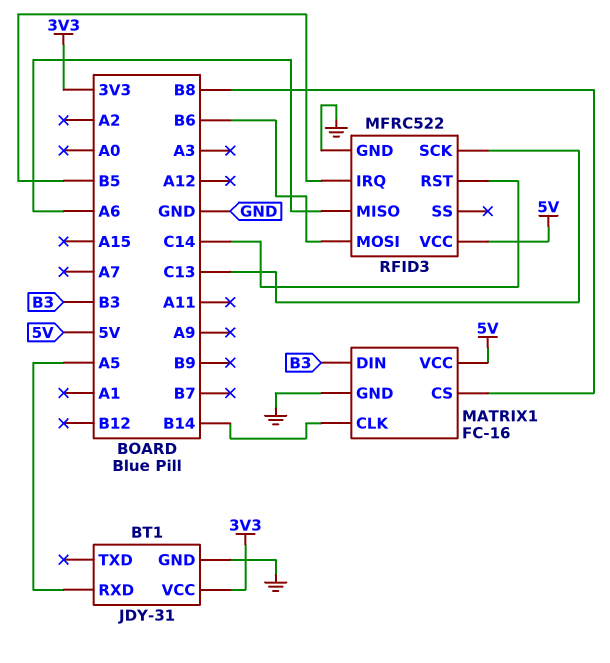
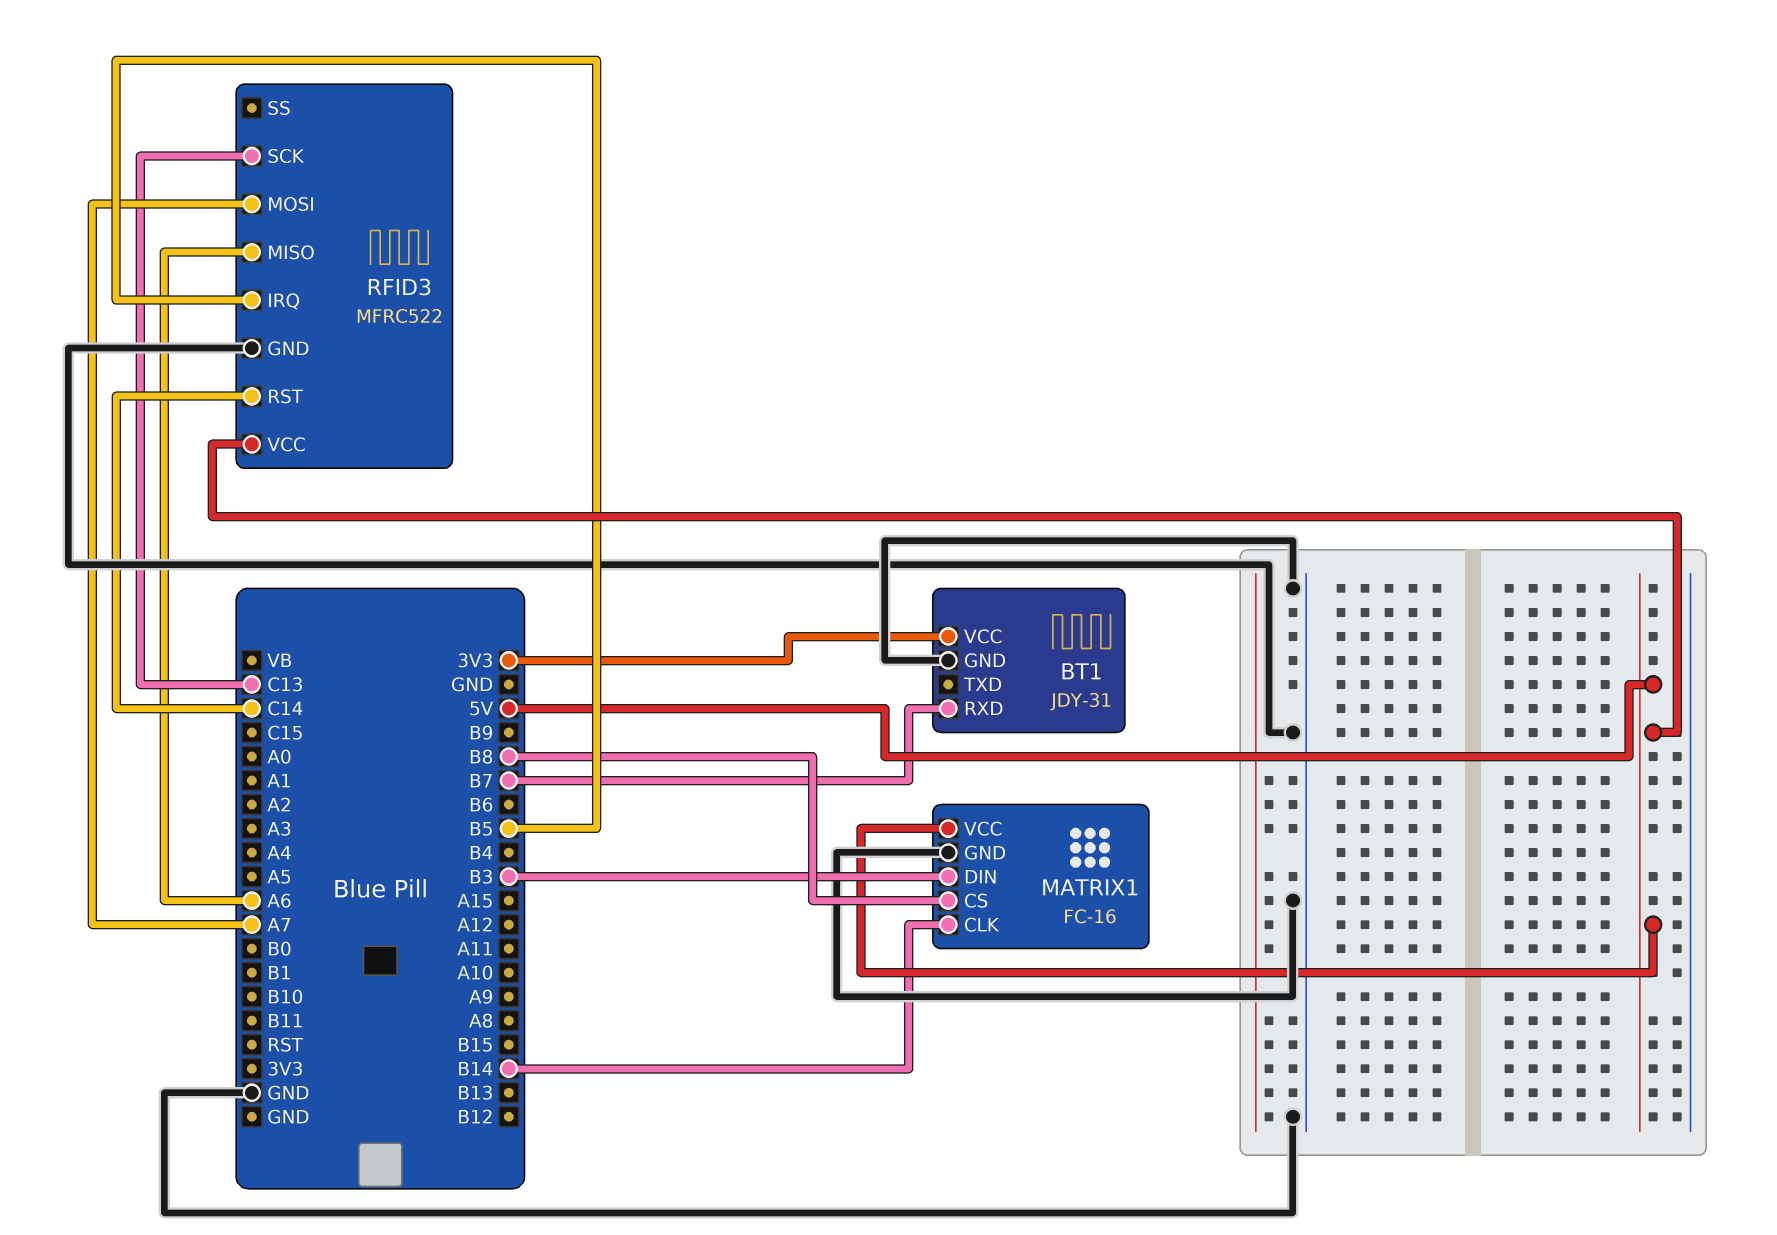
BT1 pin RXD: A5 -> B7
RFID3 pin MOSI: B6 -> A7

